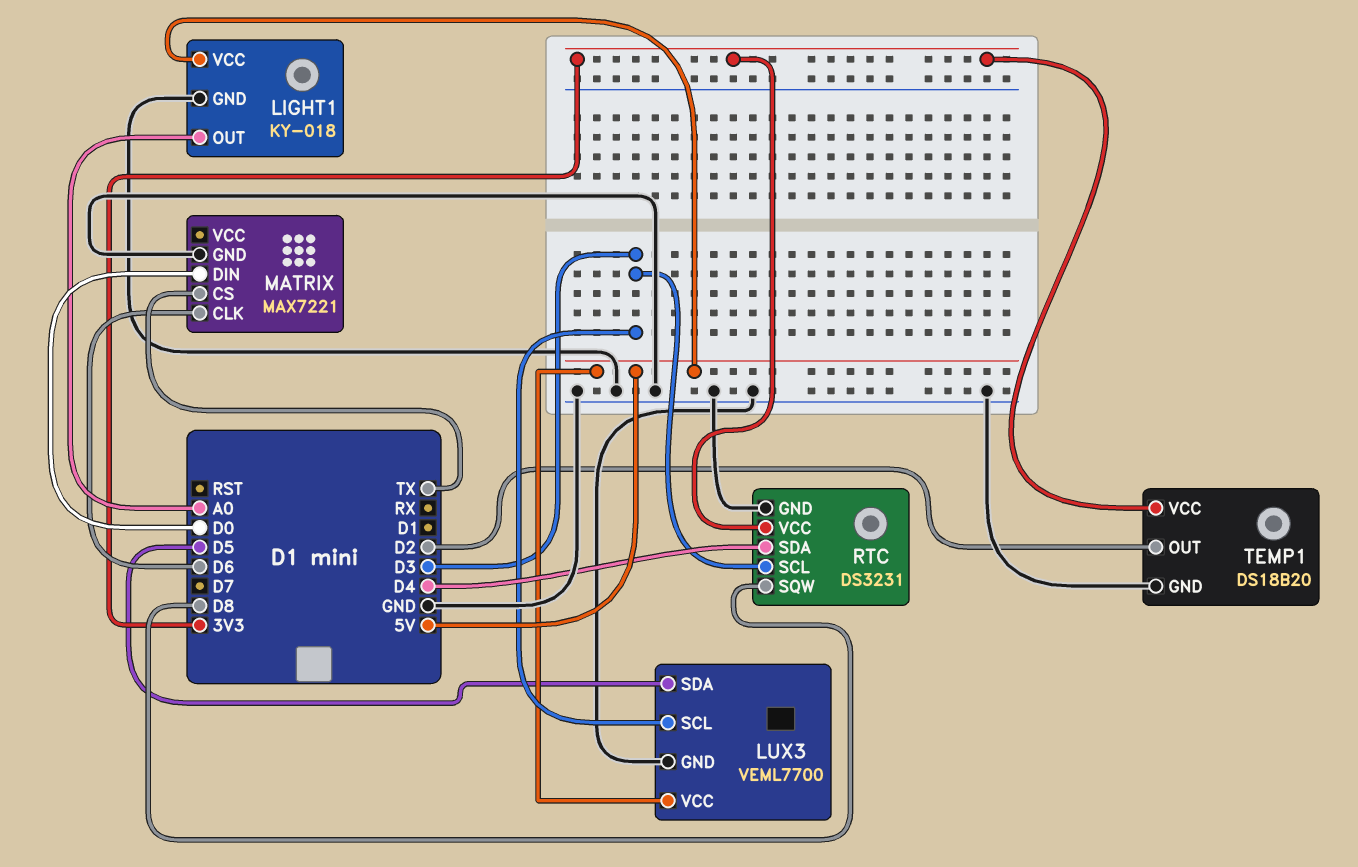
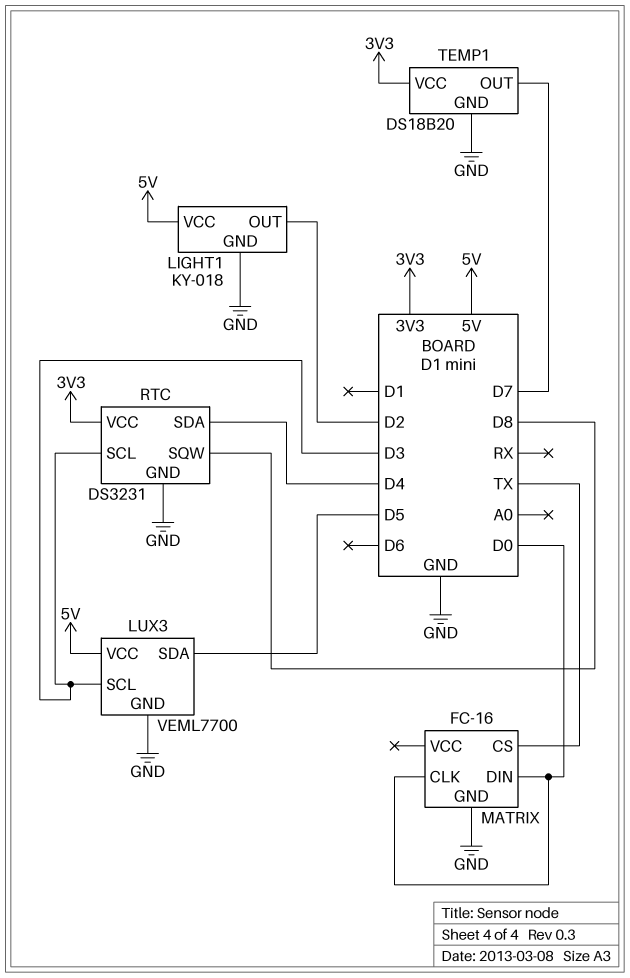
LIGHT1 pin OUT: A0 -> D2
MATRIX: MAX7221 -> FC-16
MATRIX pin CLK: D6 -> D0
TEMP1 pin OUT: D2 -> D7

